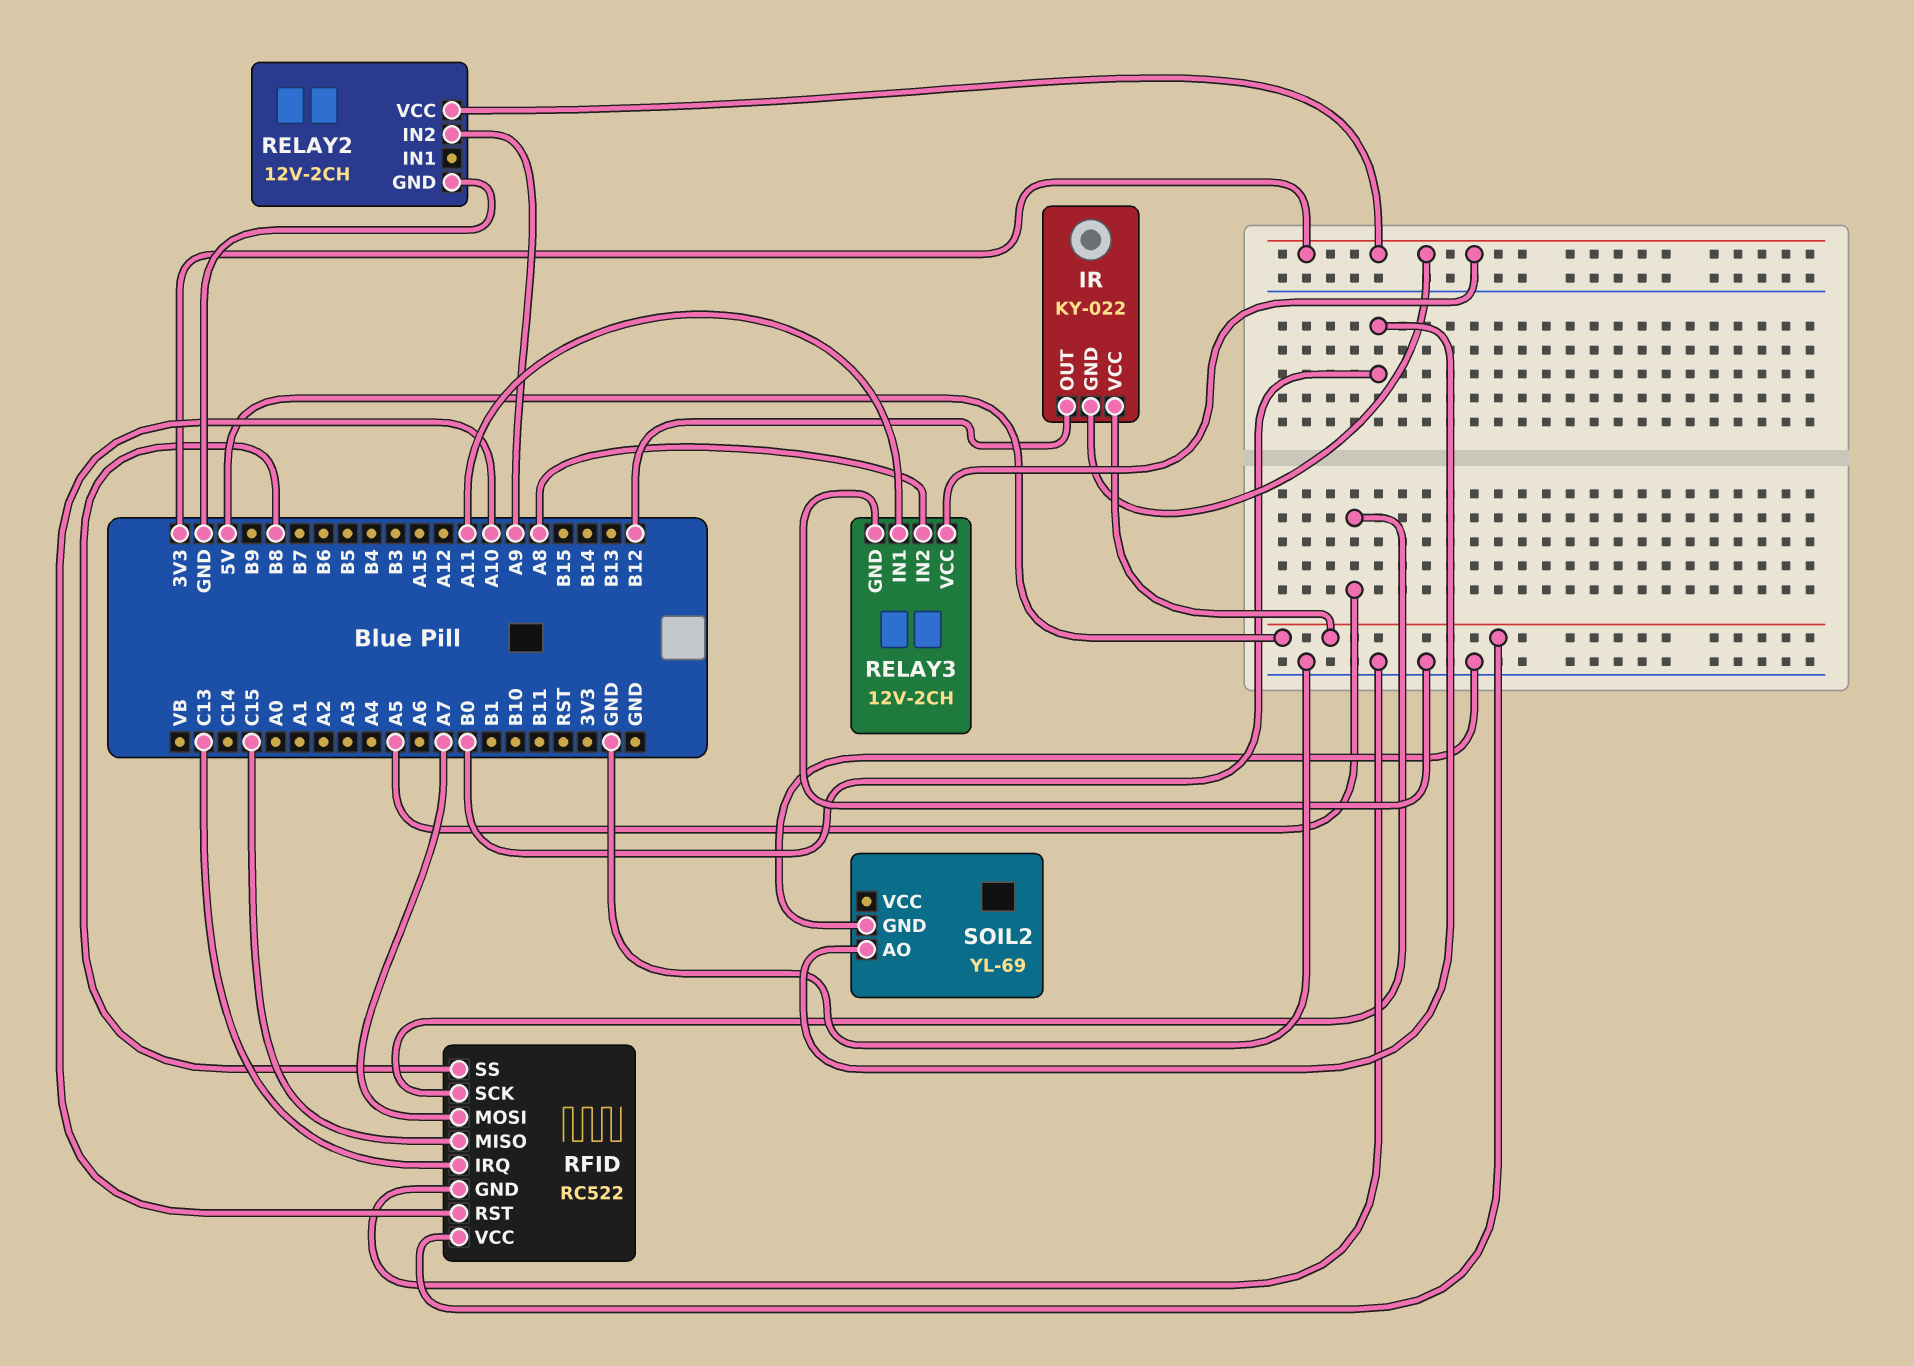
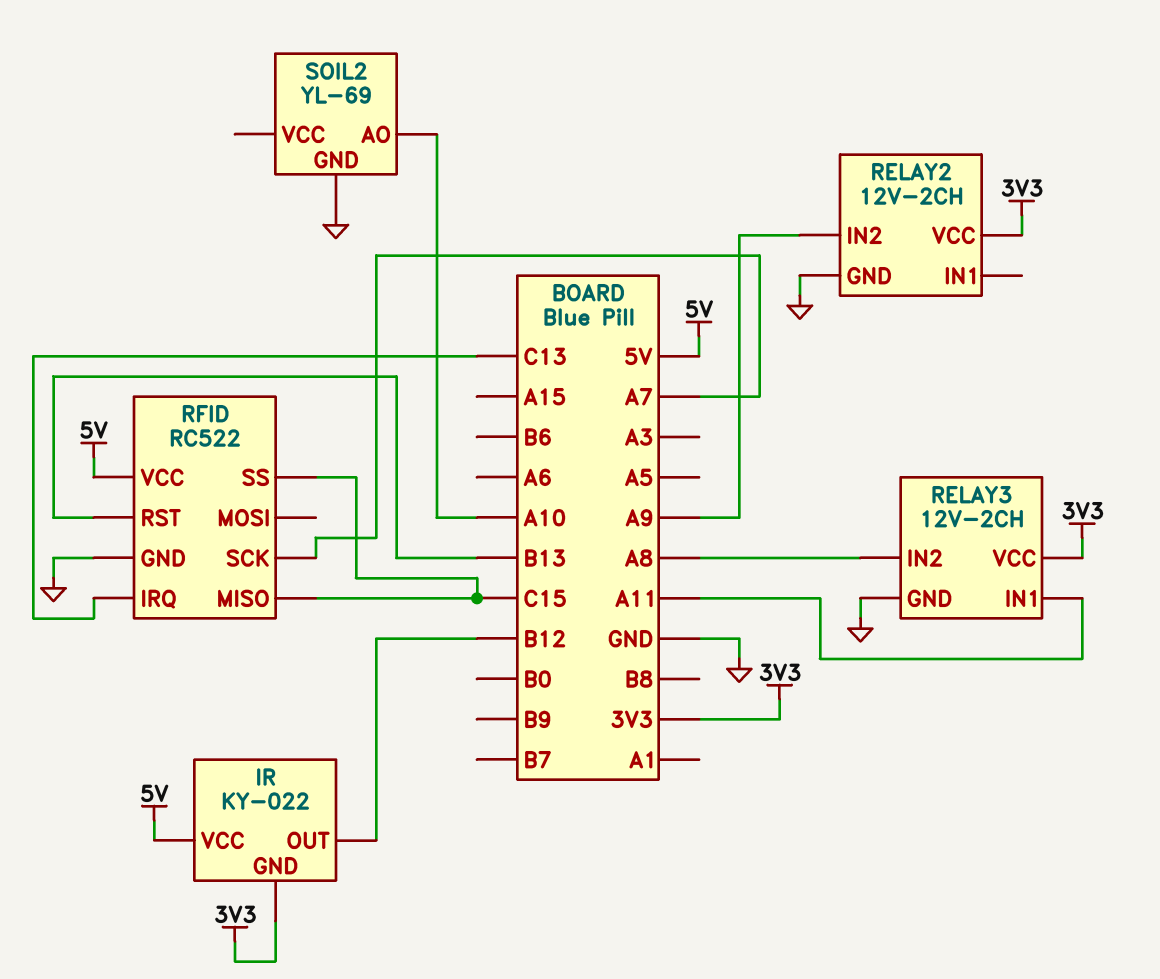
RFID pin MOSI: A7 -> none
RFID pin RST: A10 -> B13
RFID pin SCK: A5 -> A7
RFID pin SS: B8 -> C15
SOIL2 pin AO: B0 -> A10

